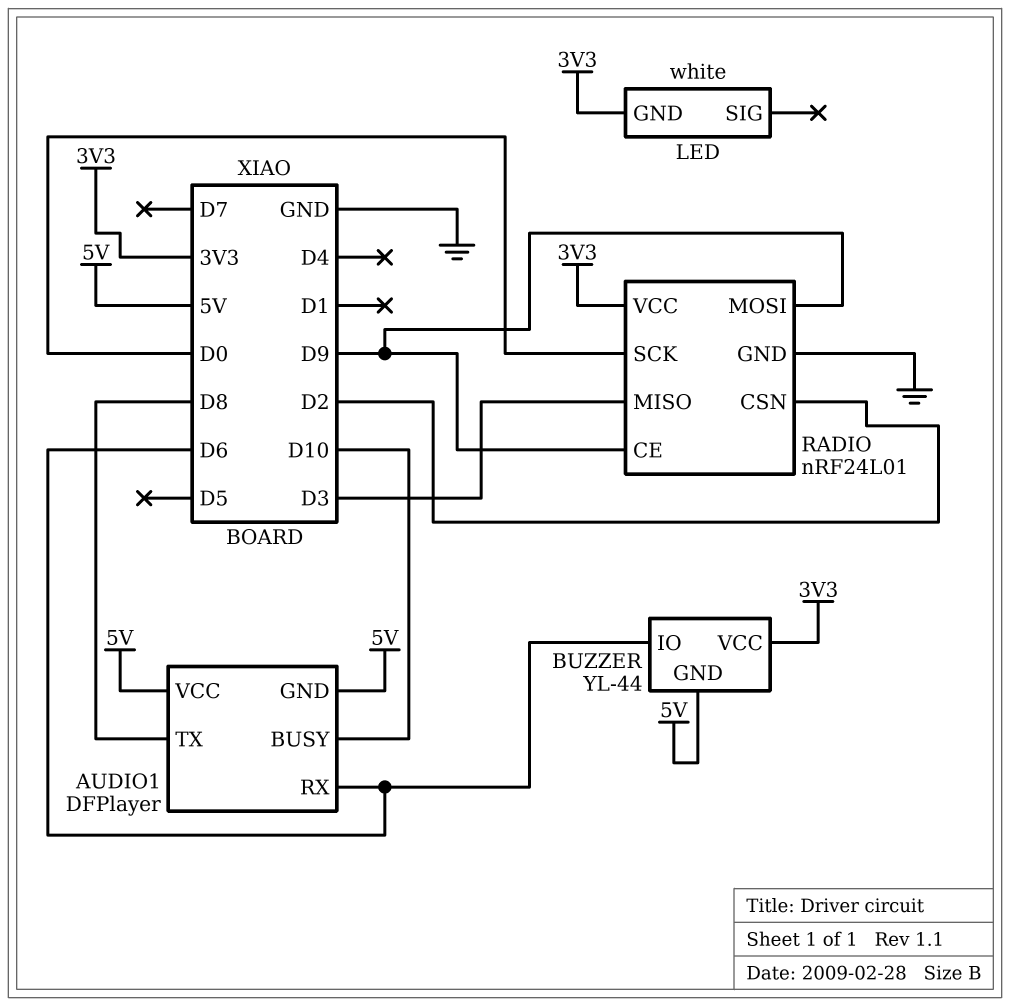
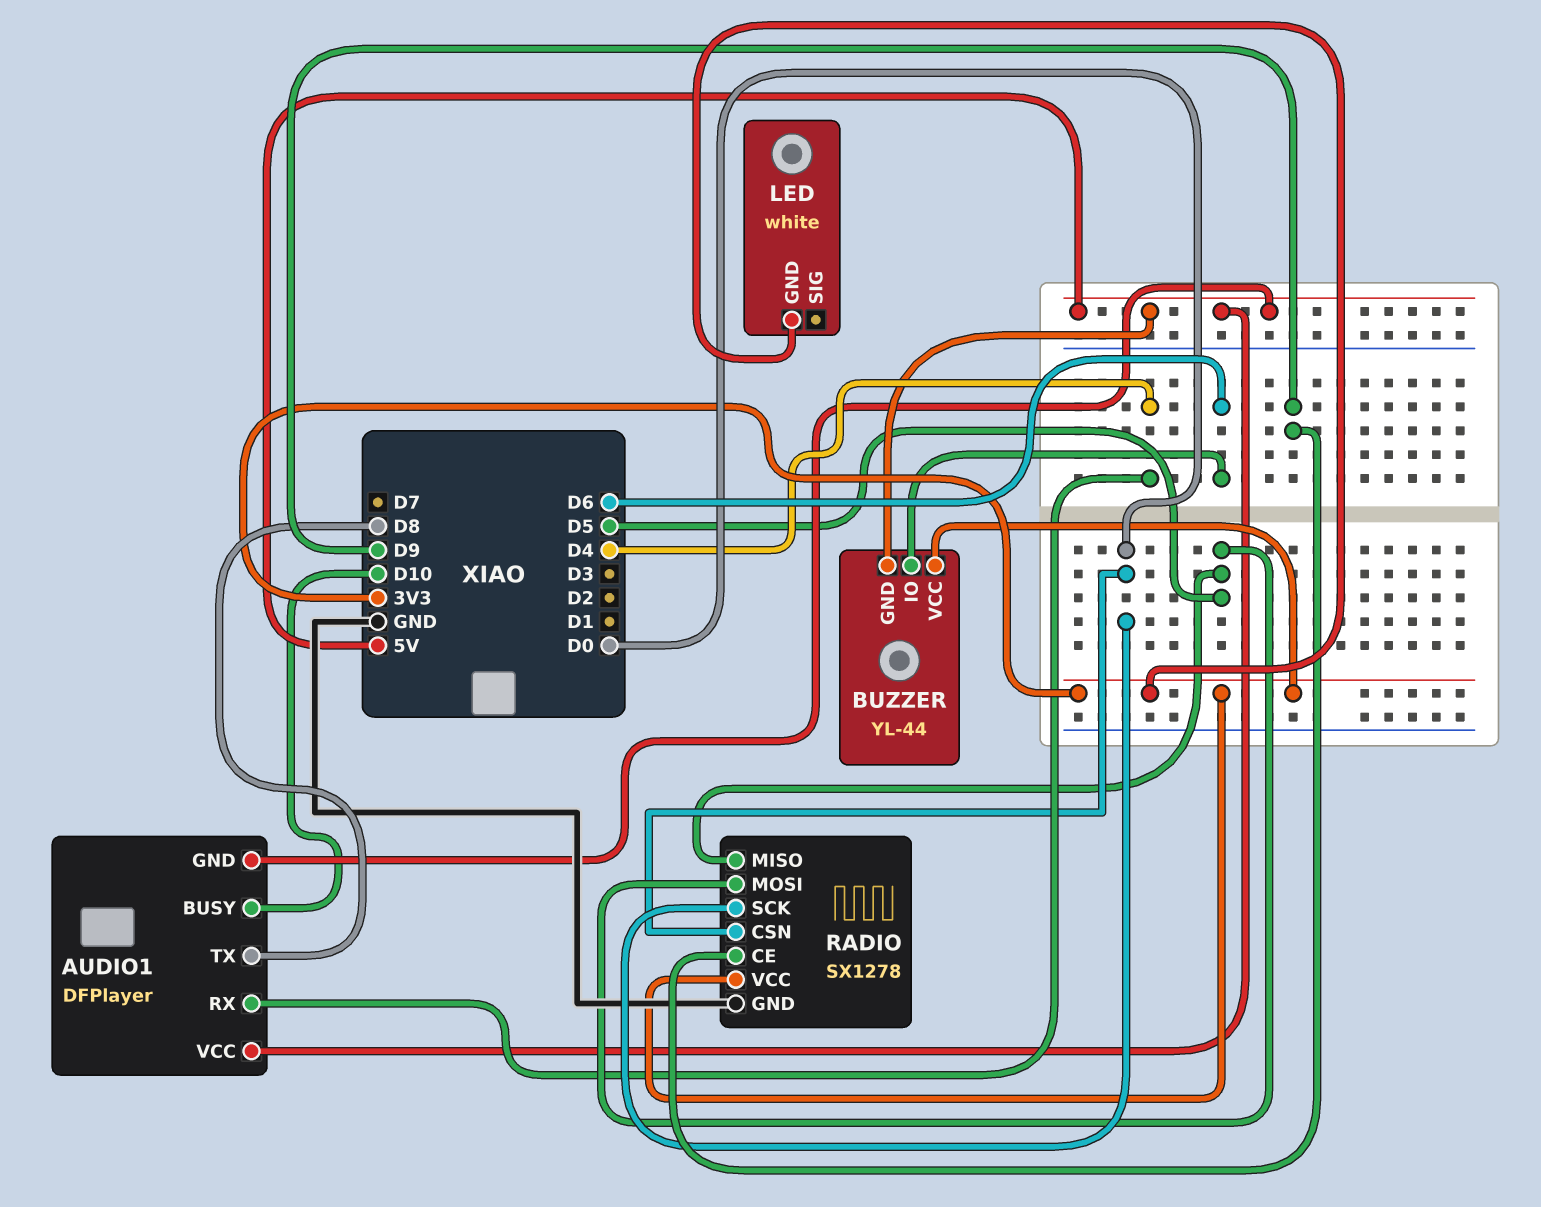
AUDIO1 pin RX: D6 -> D4
RADIO: nRF24L01 -> SX1278
RADIO pin CSN: D2 -> D0
RADIO pin MISO: D3 -> D5
RADIO pin MOSI: D9 -> D5

